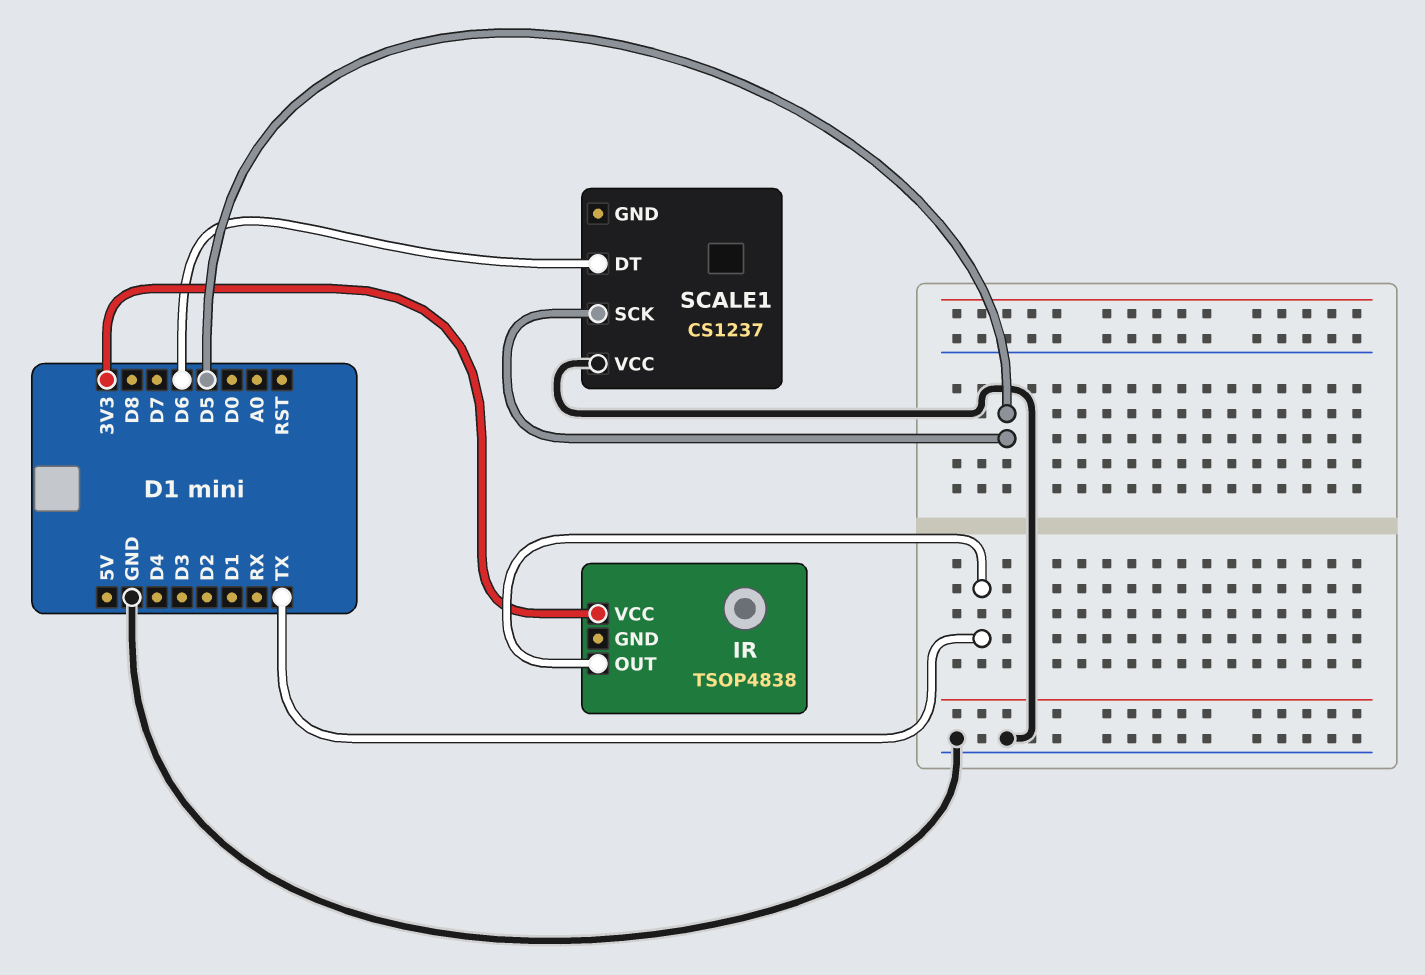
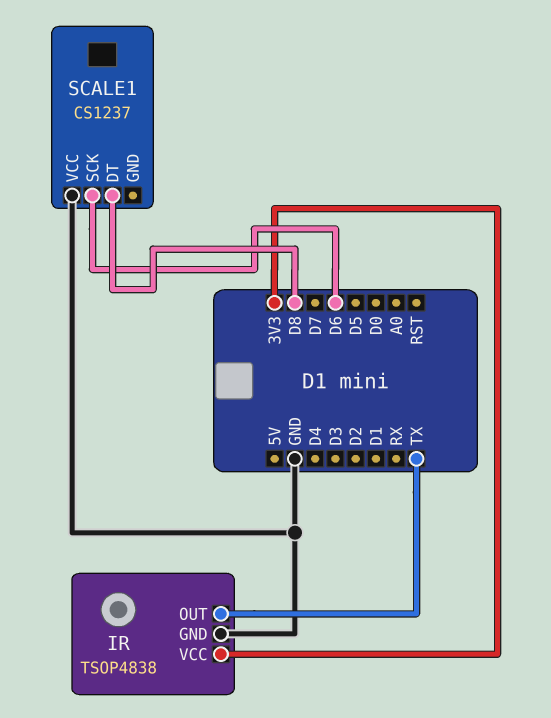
IR pin GND: none -> GND
SCALE1 pin DT: D6 -> D8
SCALE1 pin SCK: D5 -> D6

